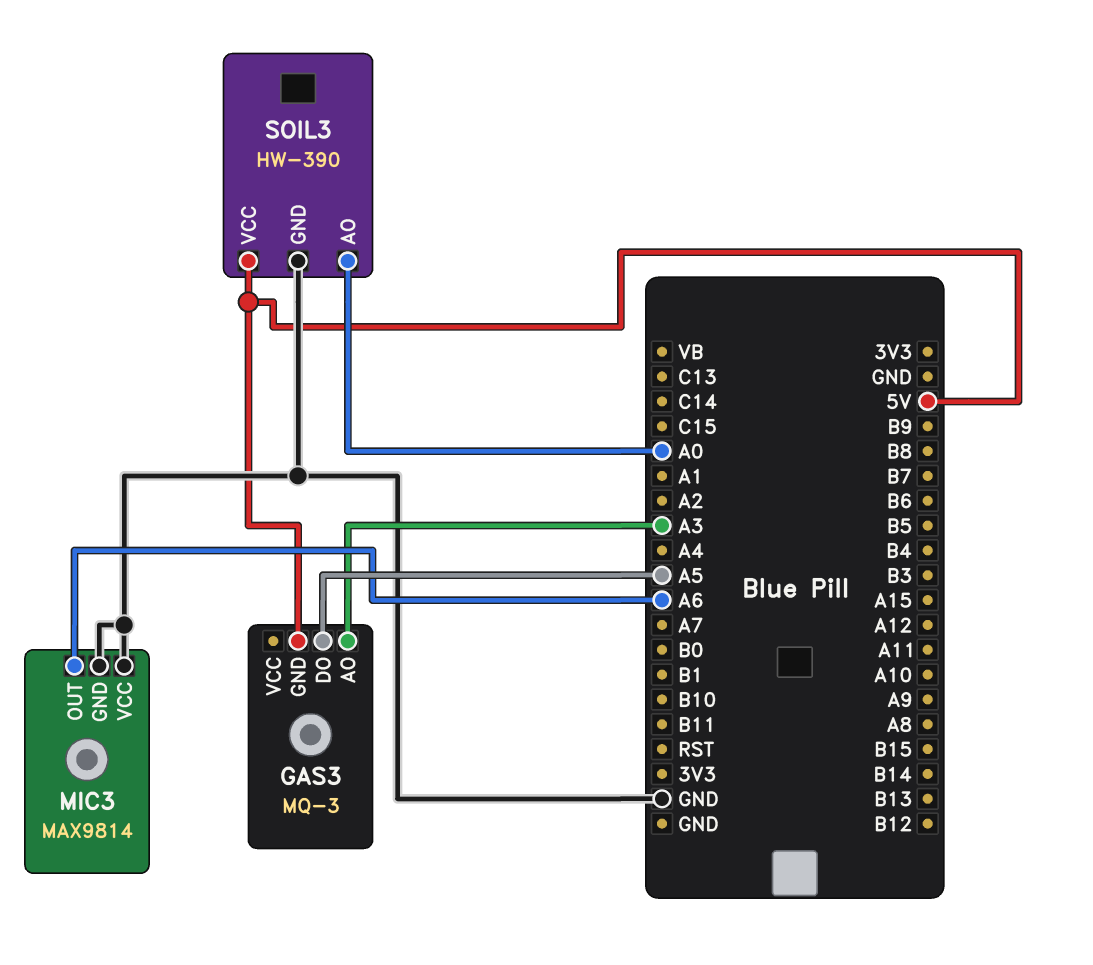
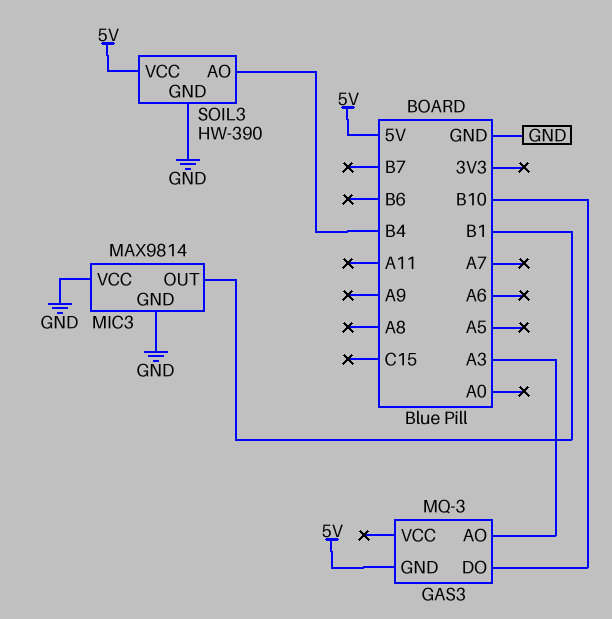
GAS3 pin DO: A5 -> B10
MIC3 pin OUT: A6 -> B1
SOIL3 pin AO: A0 -> B4

